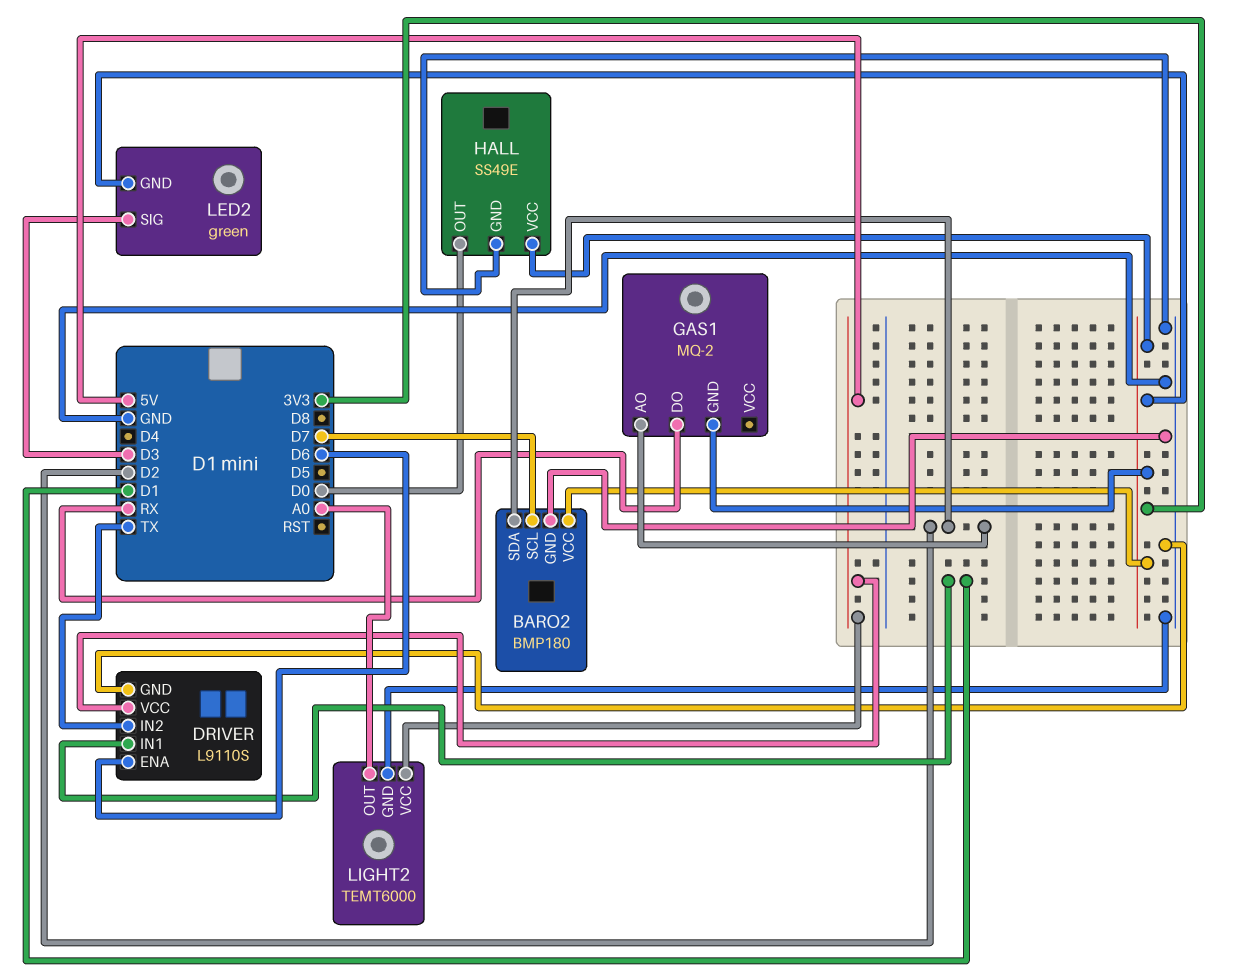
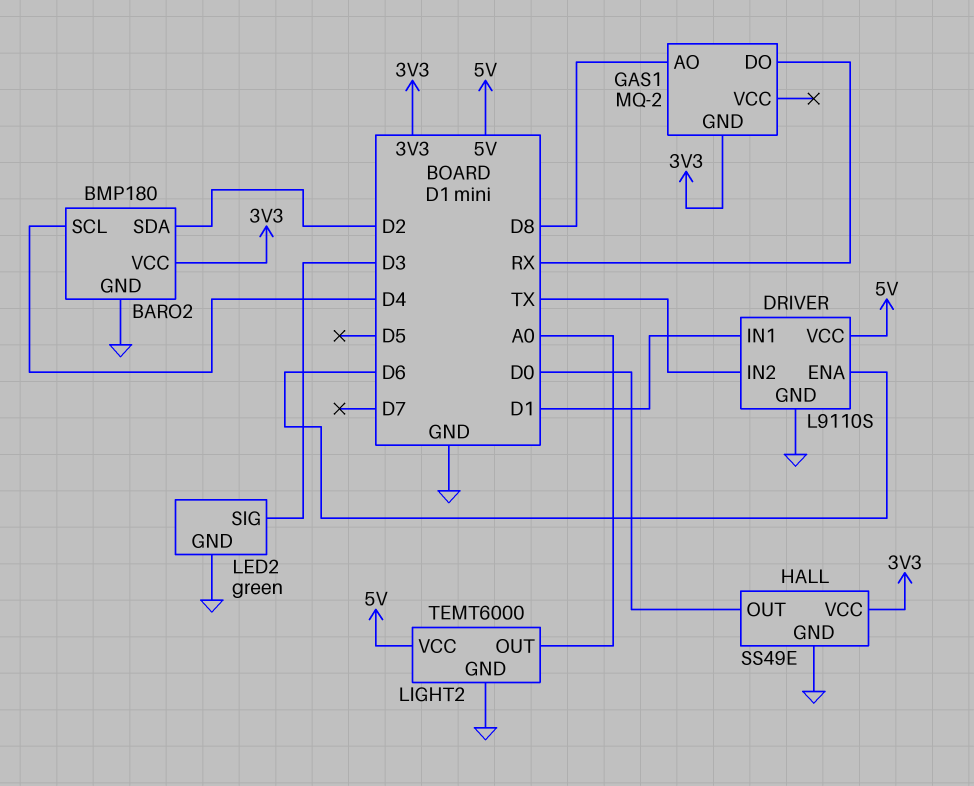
BARO2 pin SCL: D7 -> D4
GAS1 pin AO: D2 -> D8
LED2 pin GND: 3V3 -> GND

